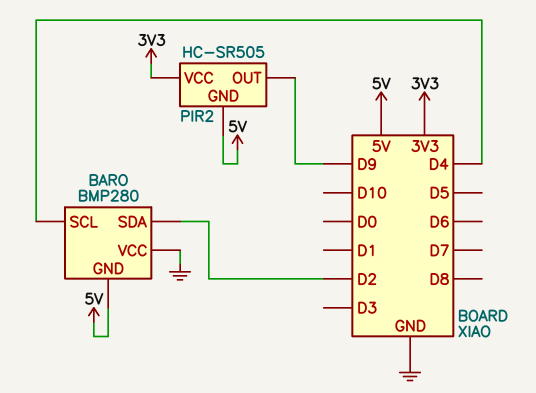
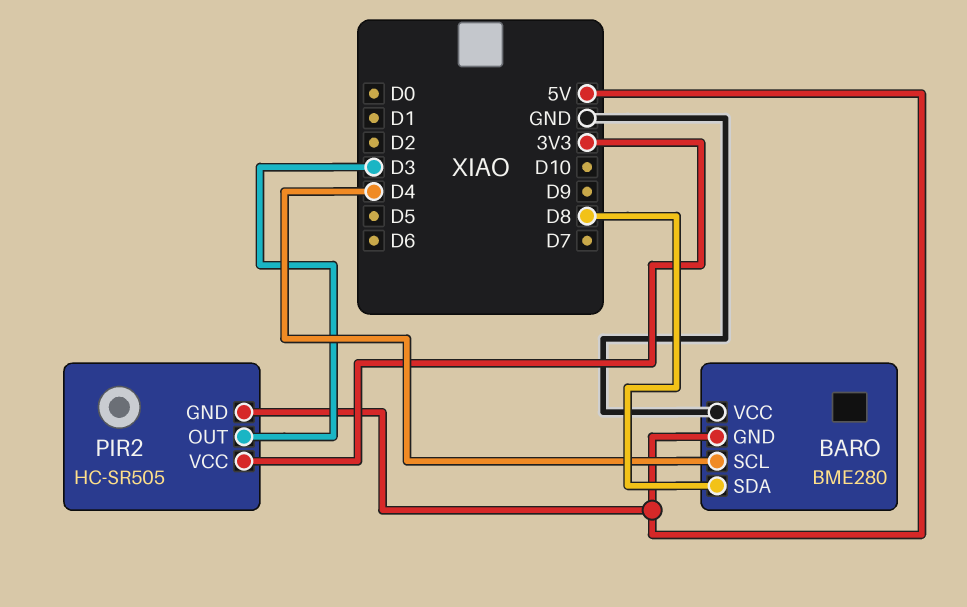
BARO: BMP280 -> BME280
BARO pin SDA: D2 -> D8
PIR2 pin OUT: D9 -> D3

